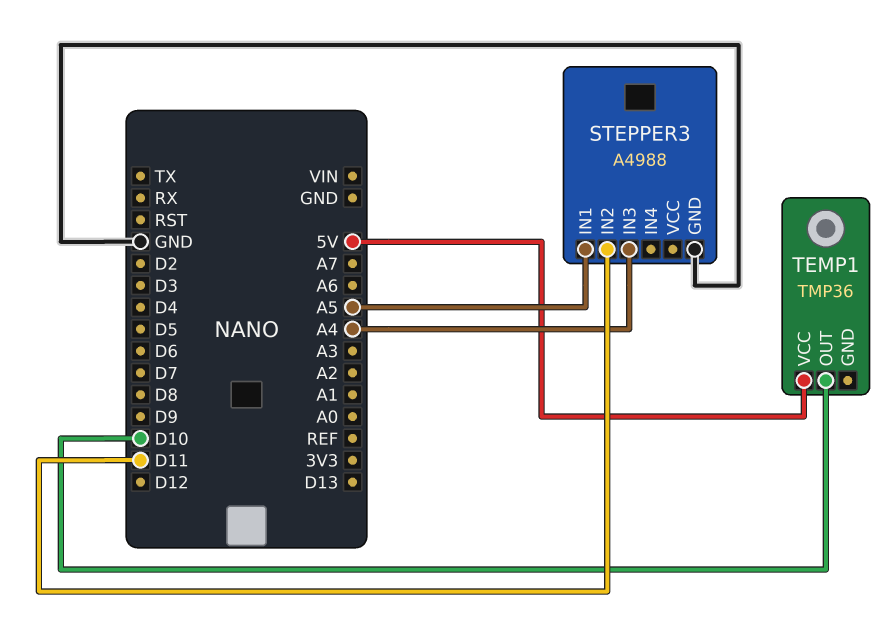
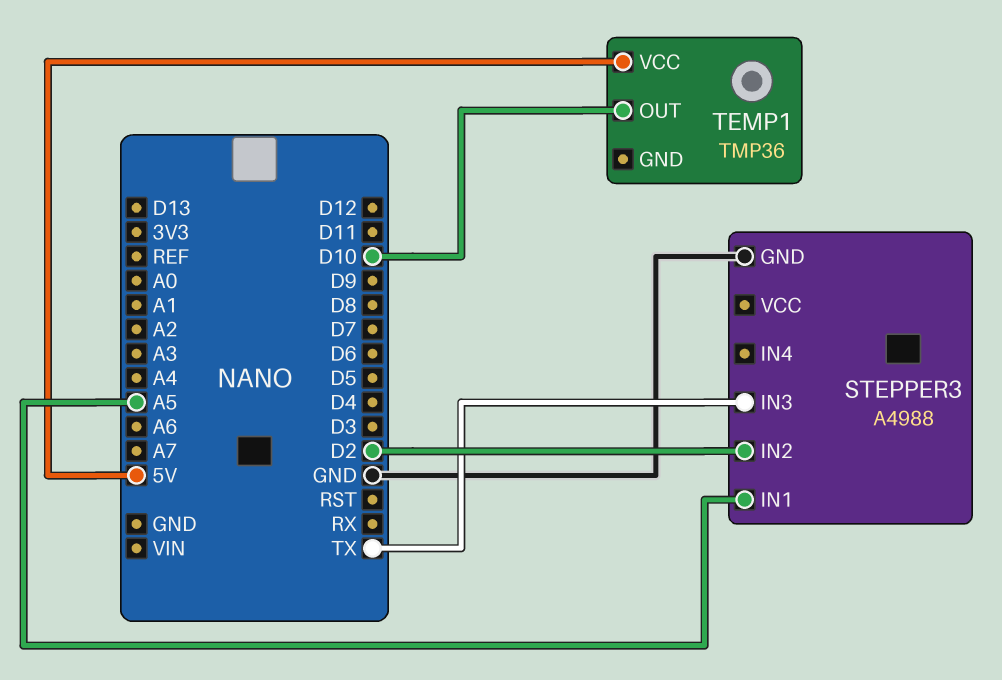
STEPPER3 pin IN2: D11 -> D2
STEPPER3 pin IN3: A4 -> TX

